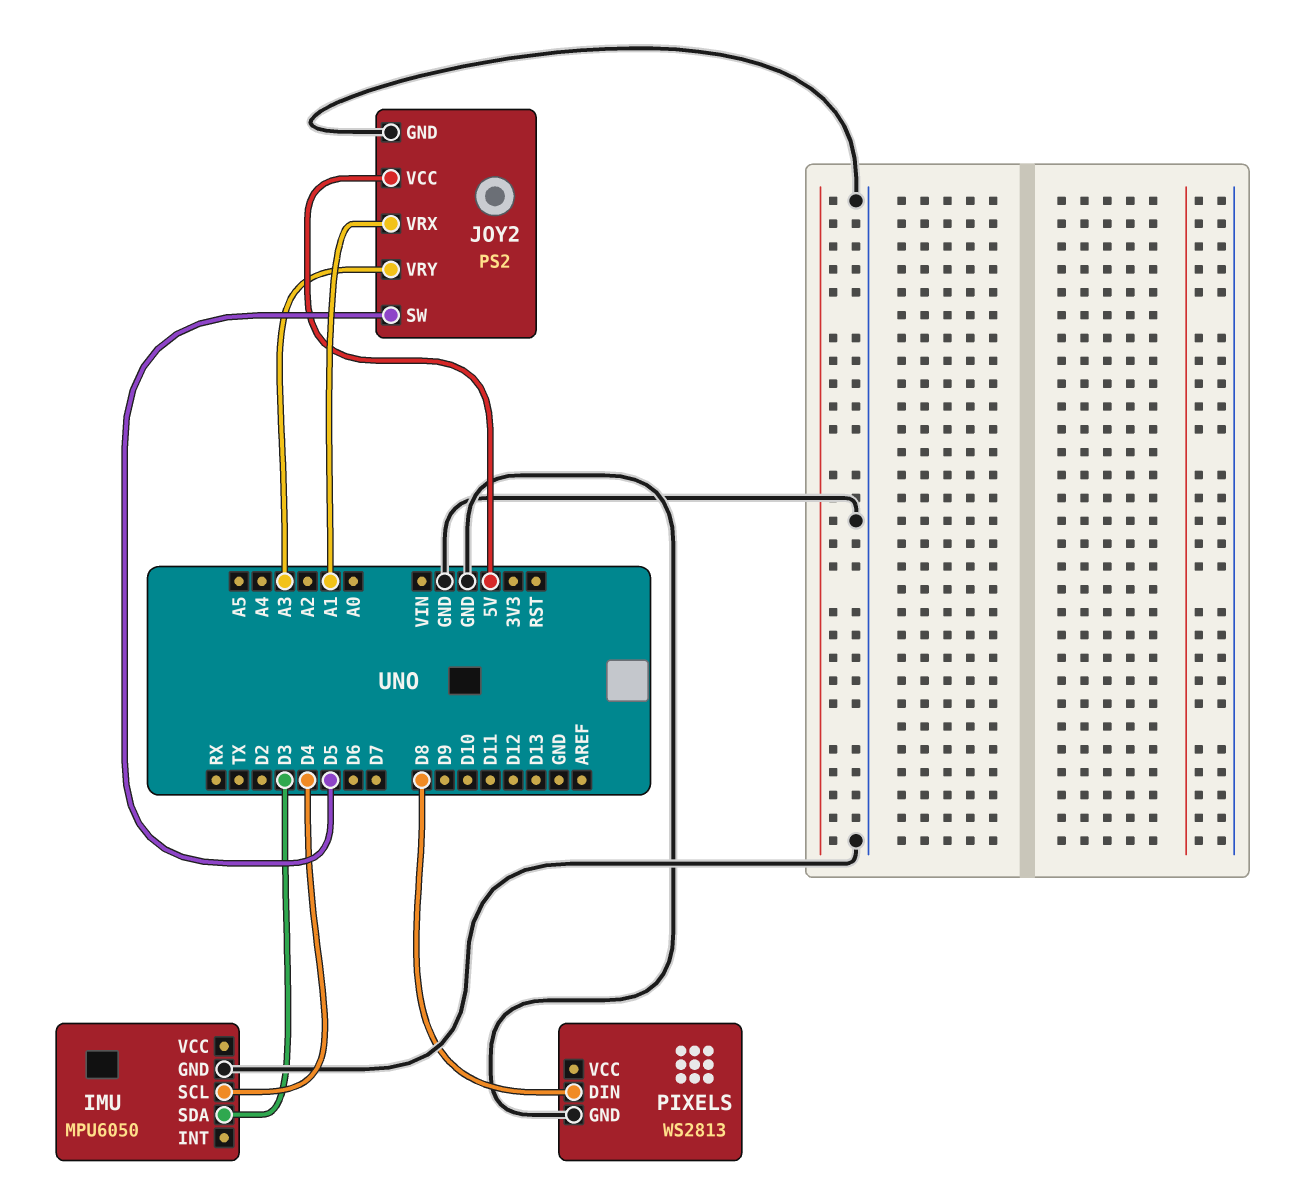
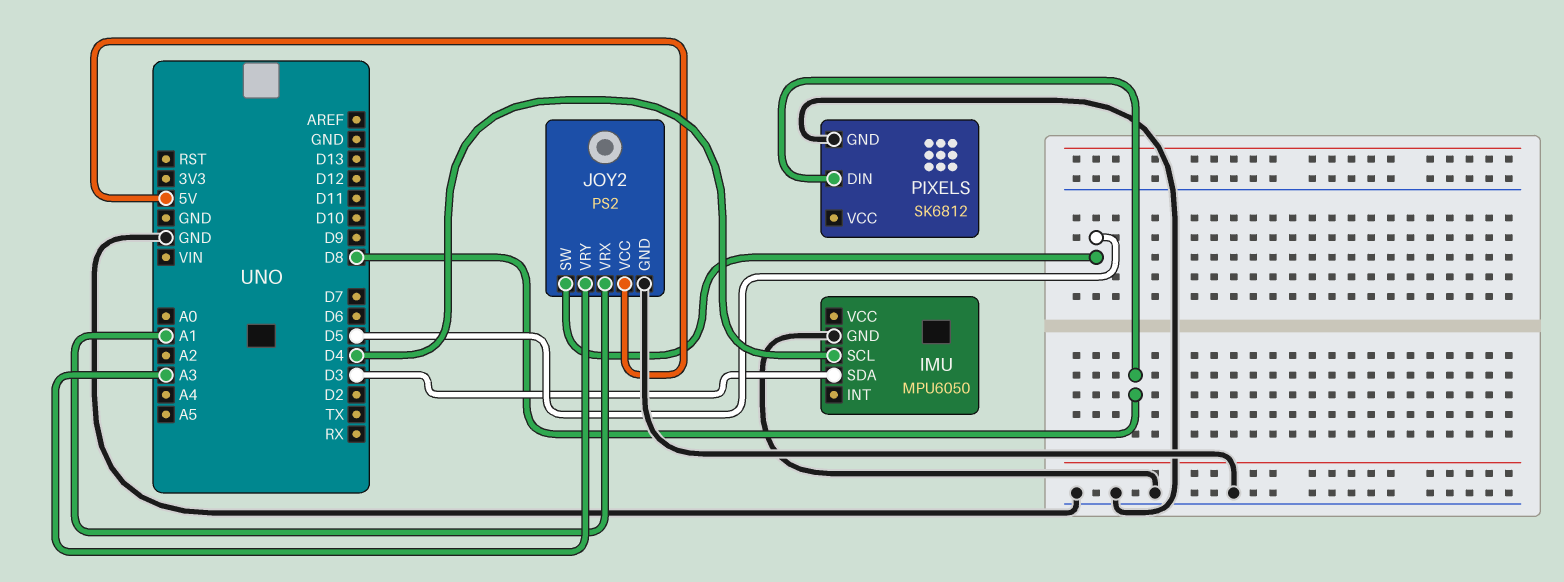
PIXELS: WS2813 -> SK6812

